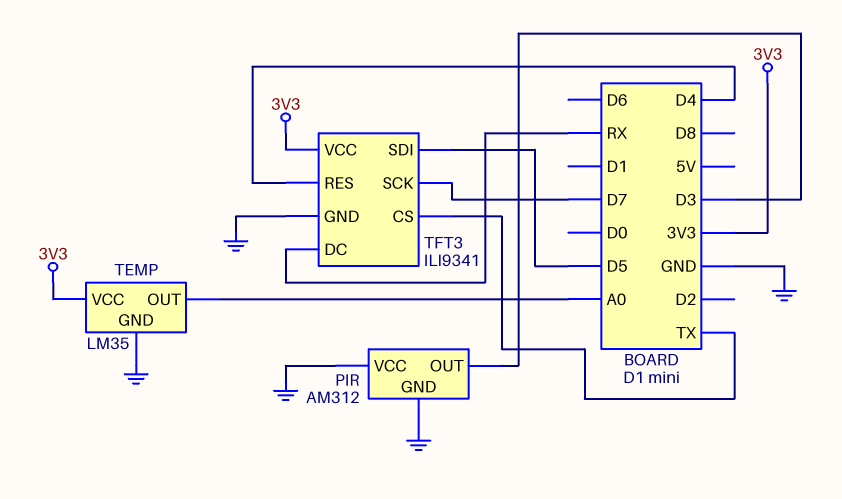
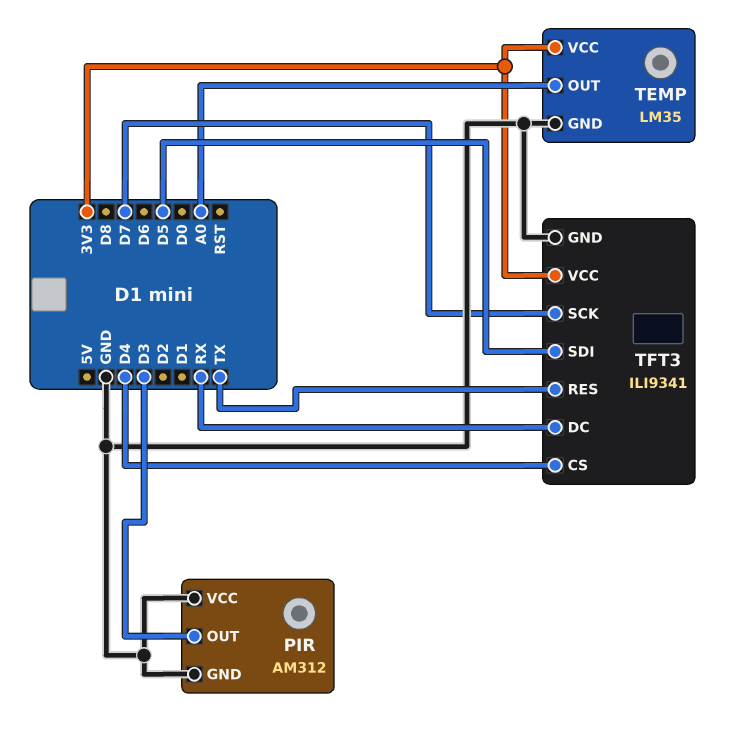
TFT3 pin CS: TX -> D4
TFT3 pin RES: D4 -> TX

